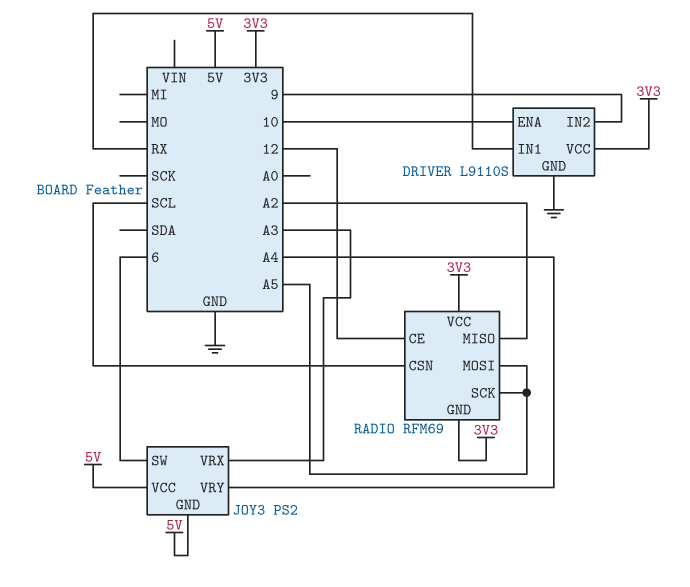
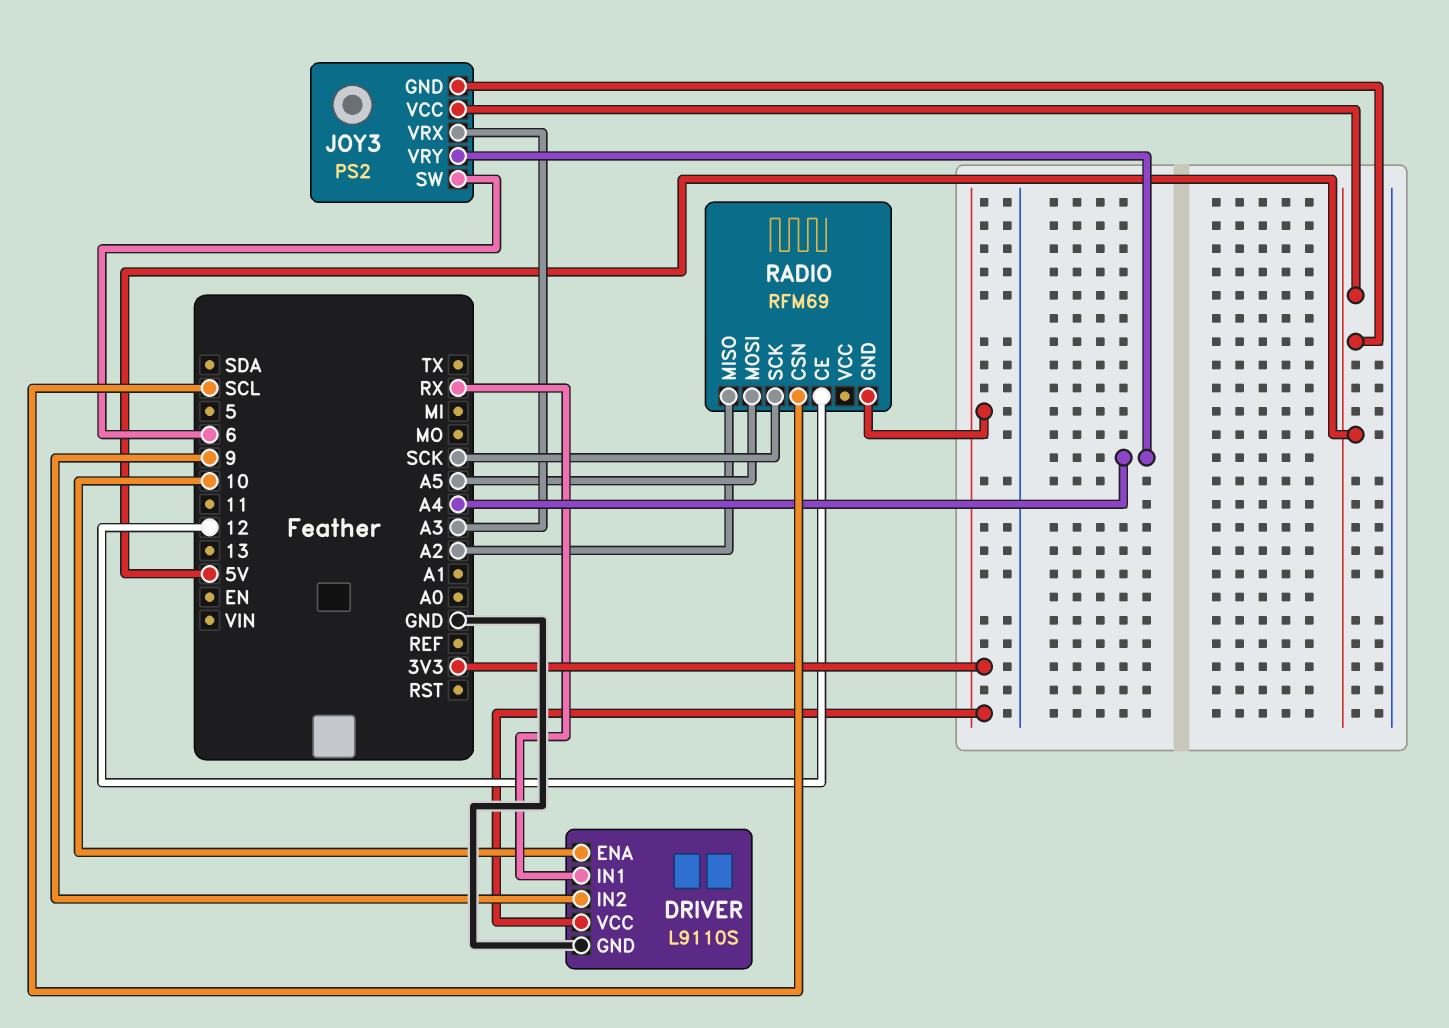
RADIO pin SCK: A5 -> SCK
RADIO pin VCC: 3V3 -> none

